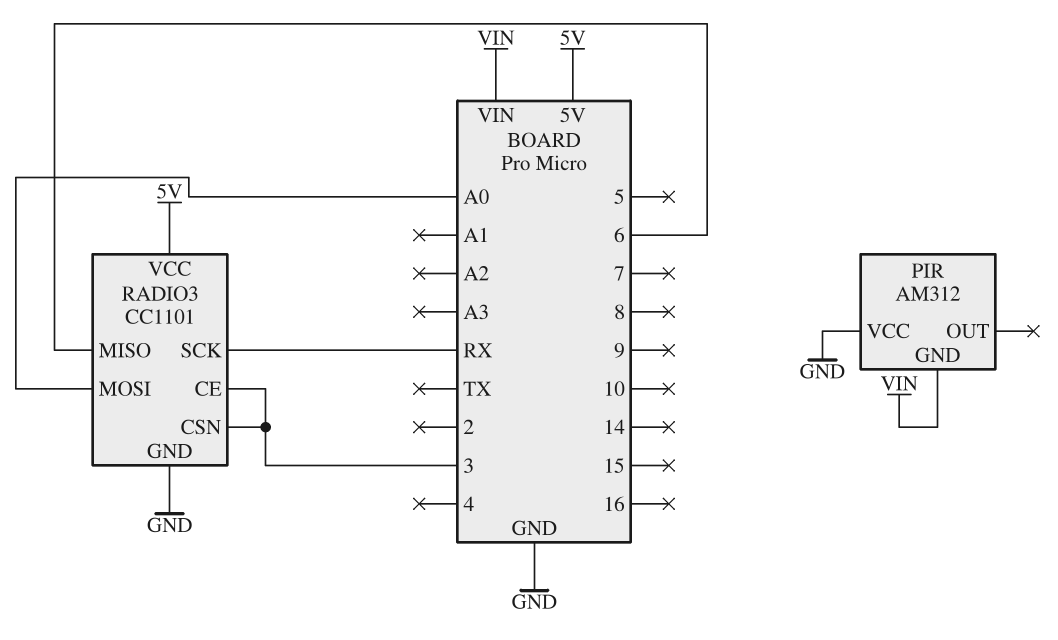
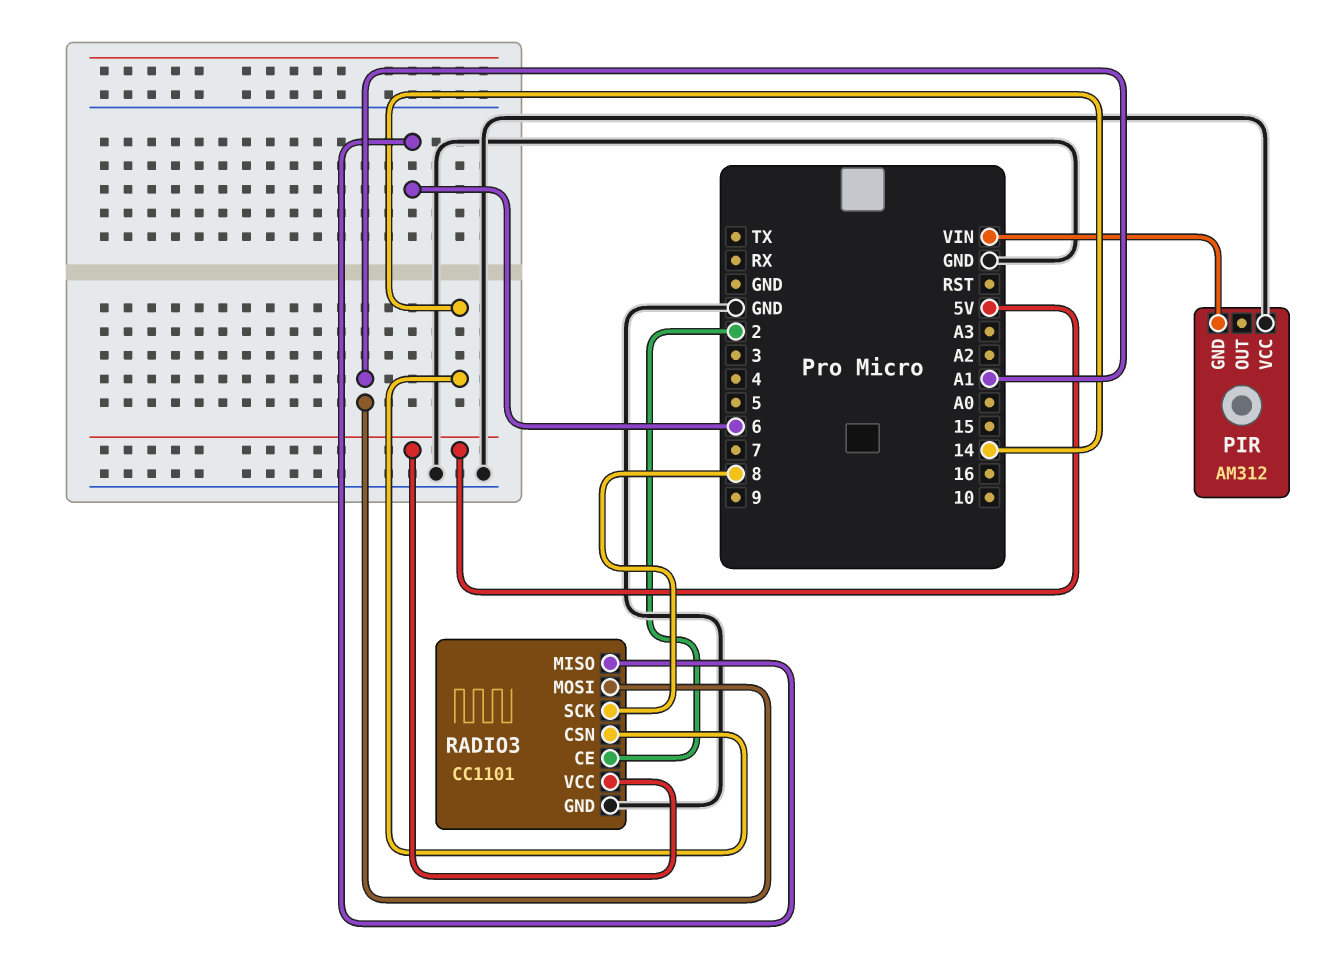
RADIO3 pin CE: 3 -> 2
RADIO3 pin CSN: 3 -> 14
RADIO3 pin MOSI: A0 -> A1
RADIO3 pin SCK: RX -> 8

